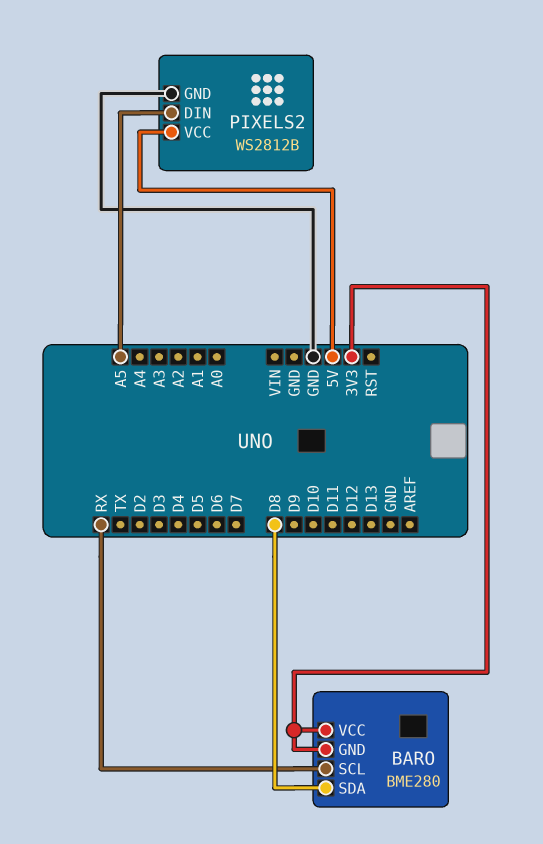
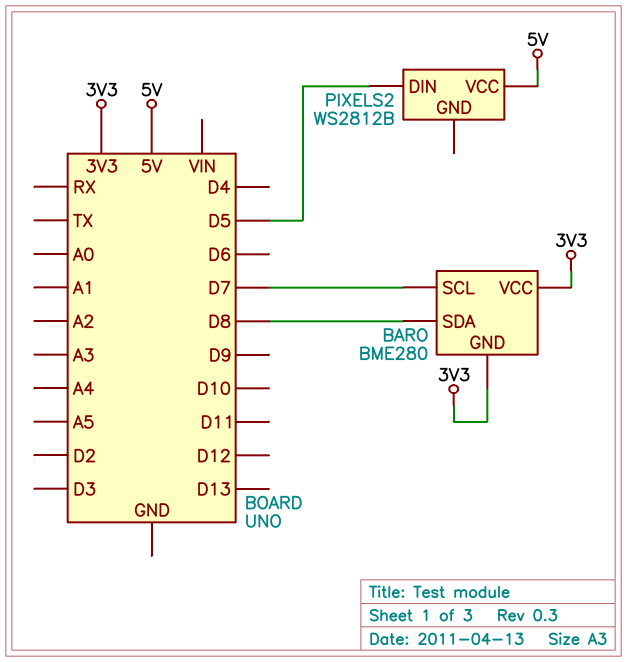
BARO pin SCL: RX -> D7
PIXELS2 pin DIN: A5 -> D5
PIXELS2 pin GND: GND -> none

